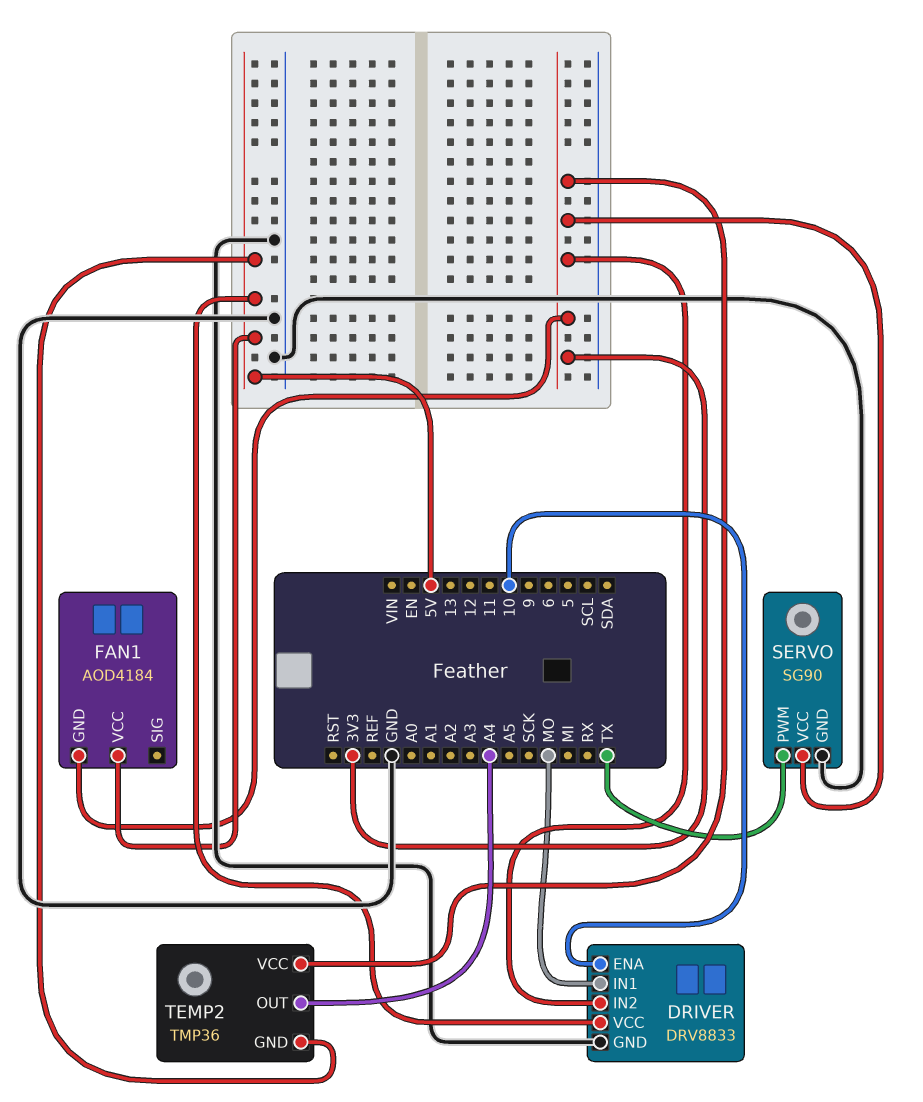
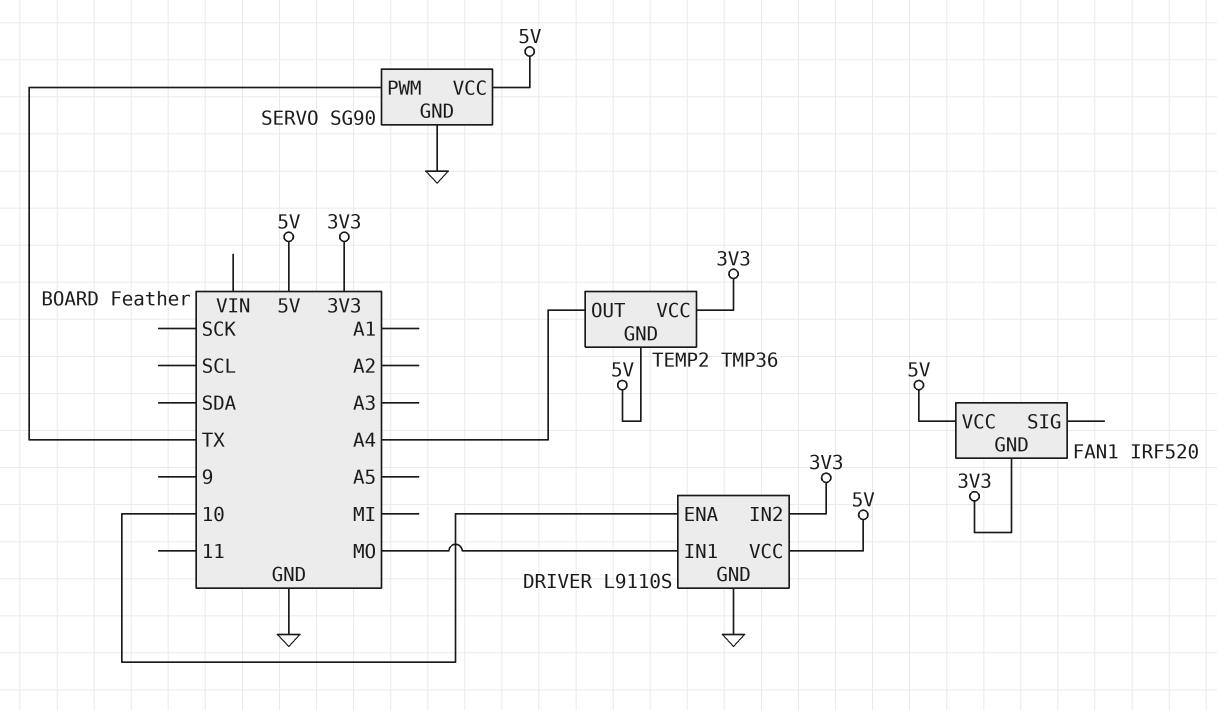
DRIVER: DRV8833 -> L9110S
FAN1: AOD4184 -> IRF520
SERVO pin VCC: 3V3 -> 5V

